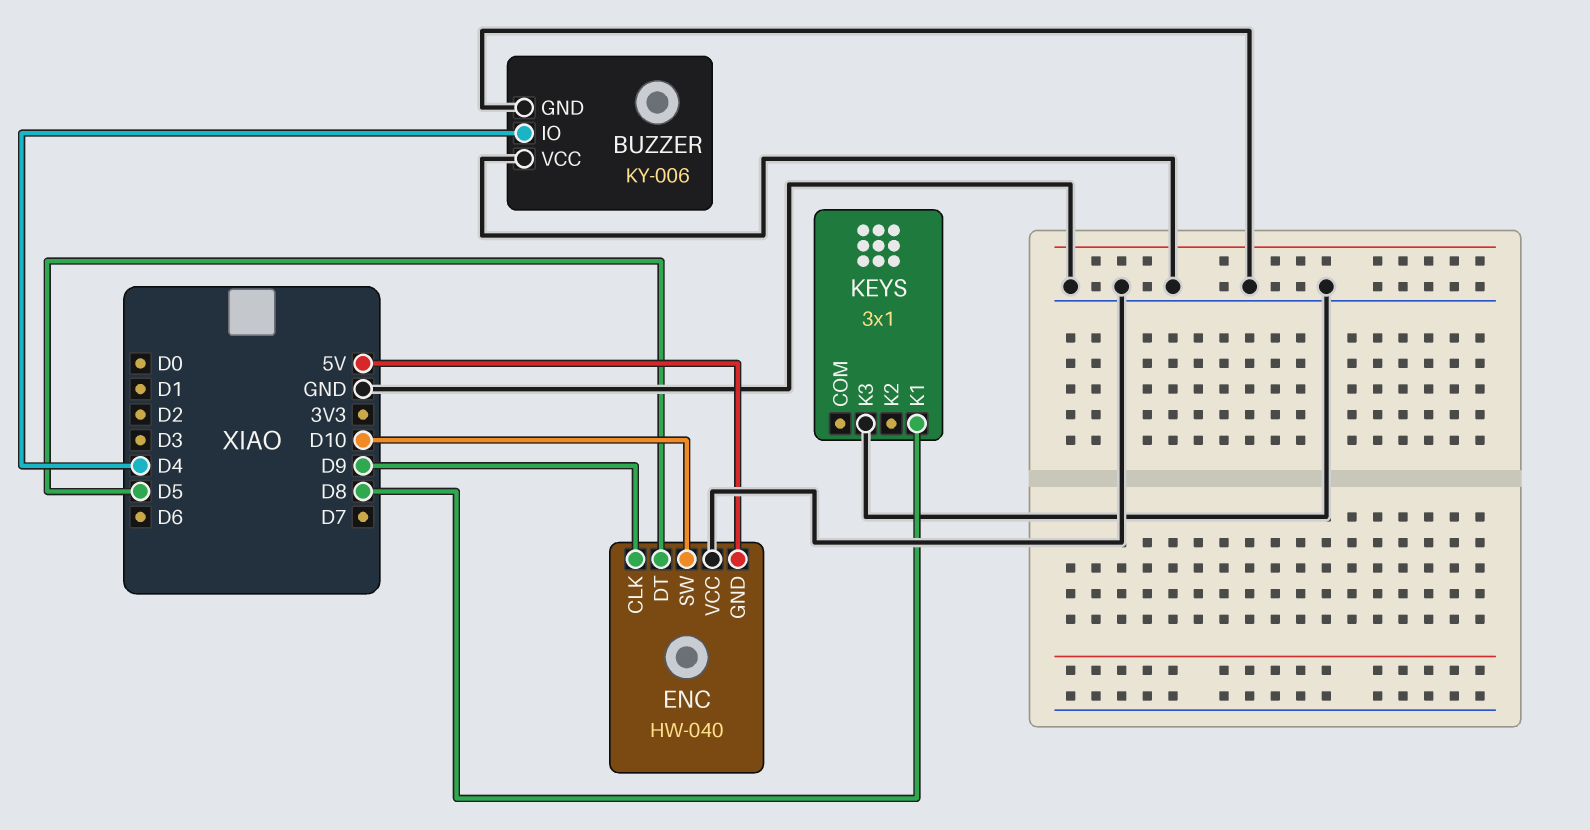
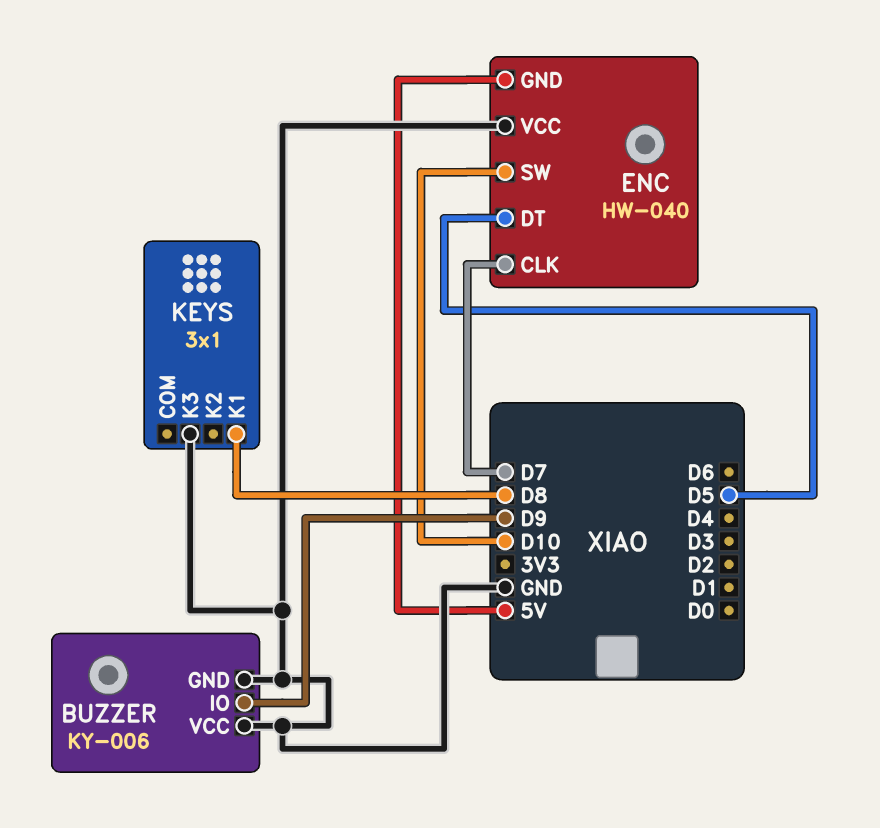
BUZZER pin IO: D4 -> D9
ENC pin CLK: D9 -> D7

